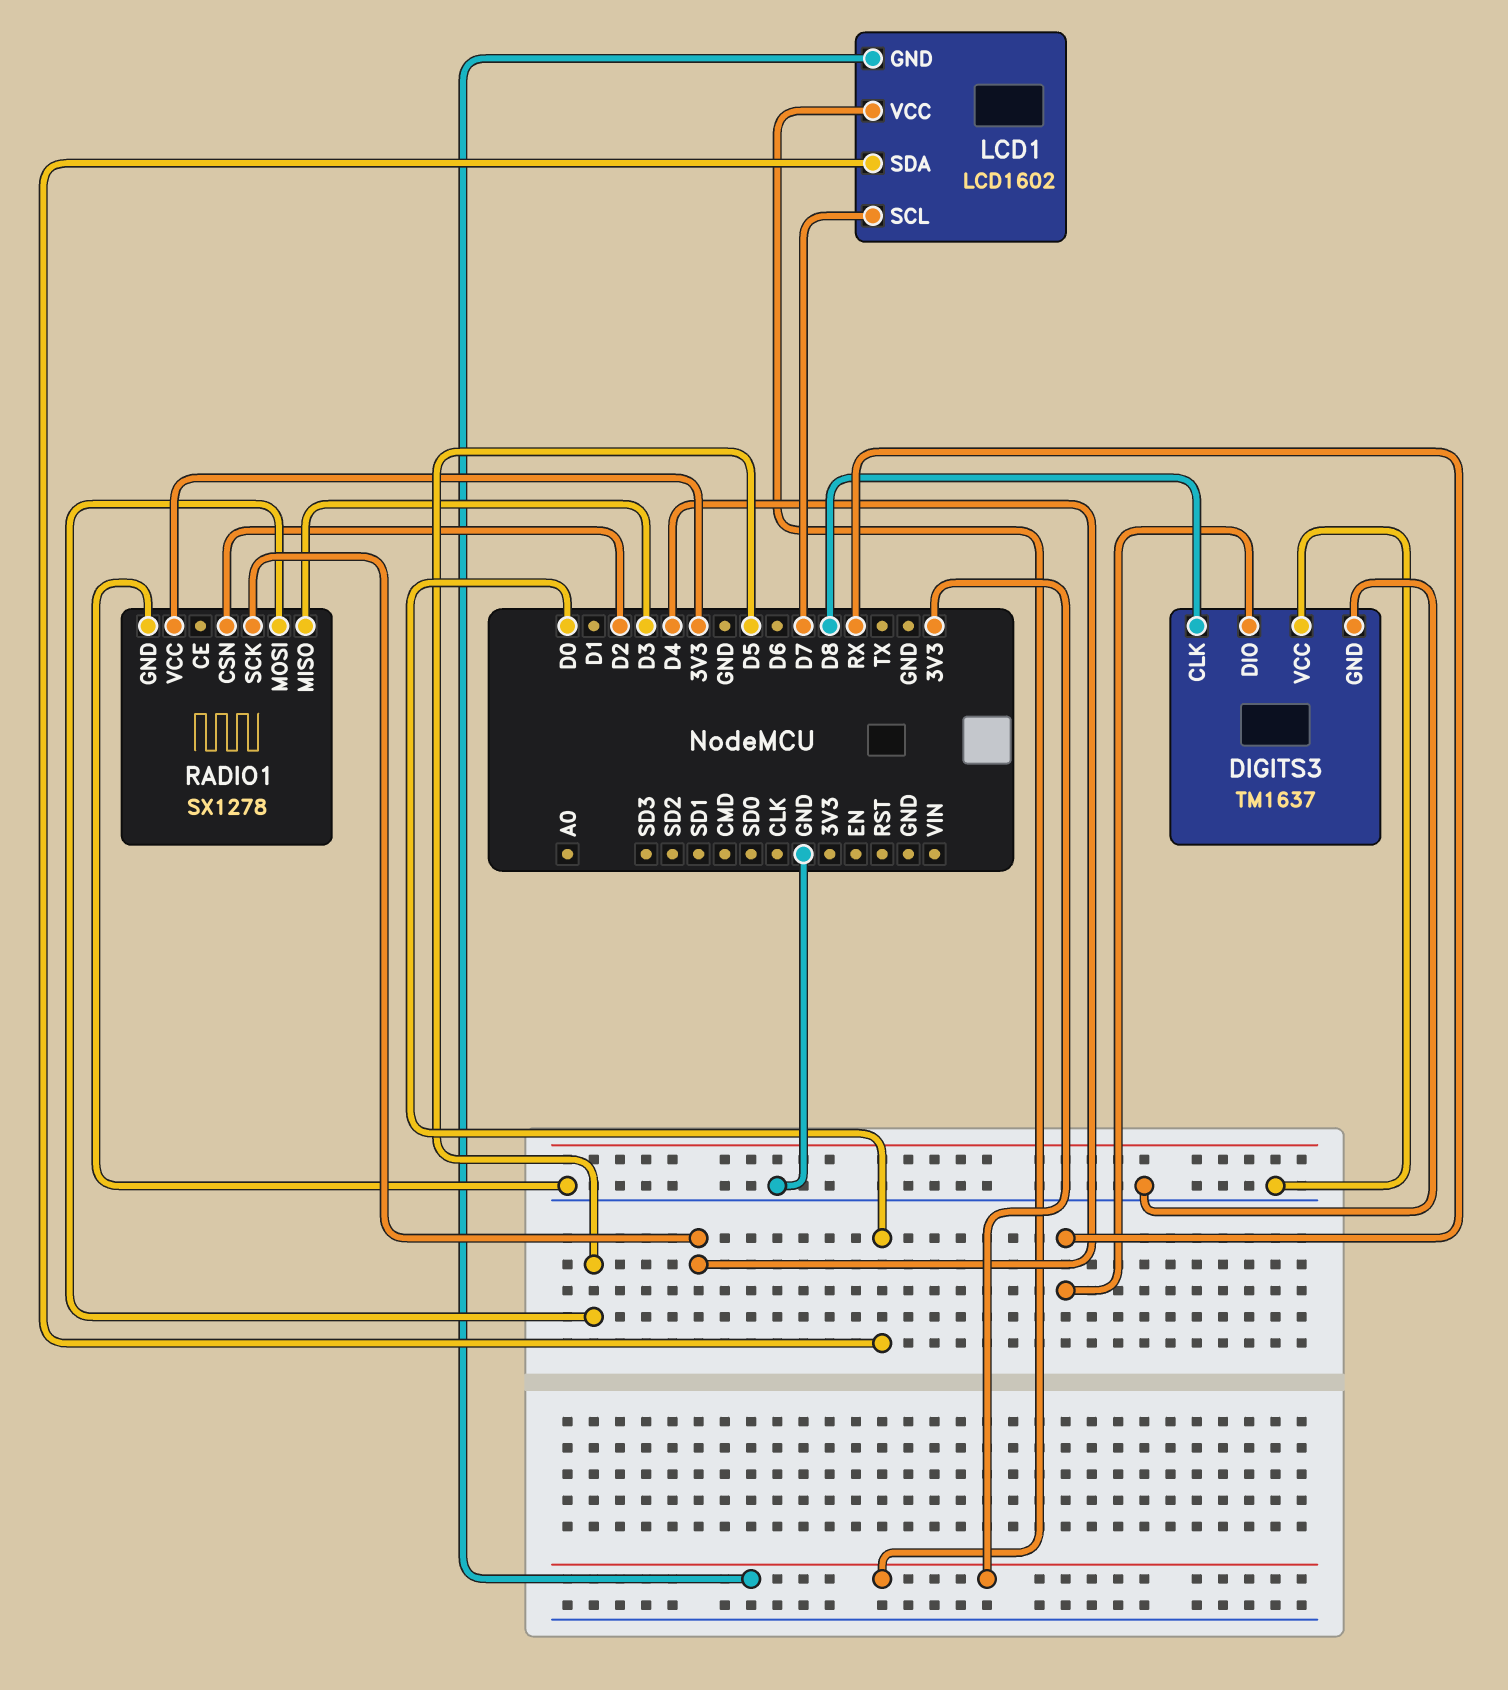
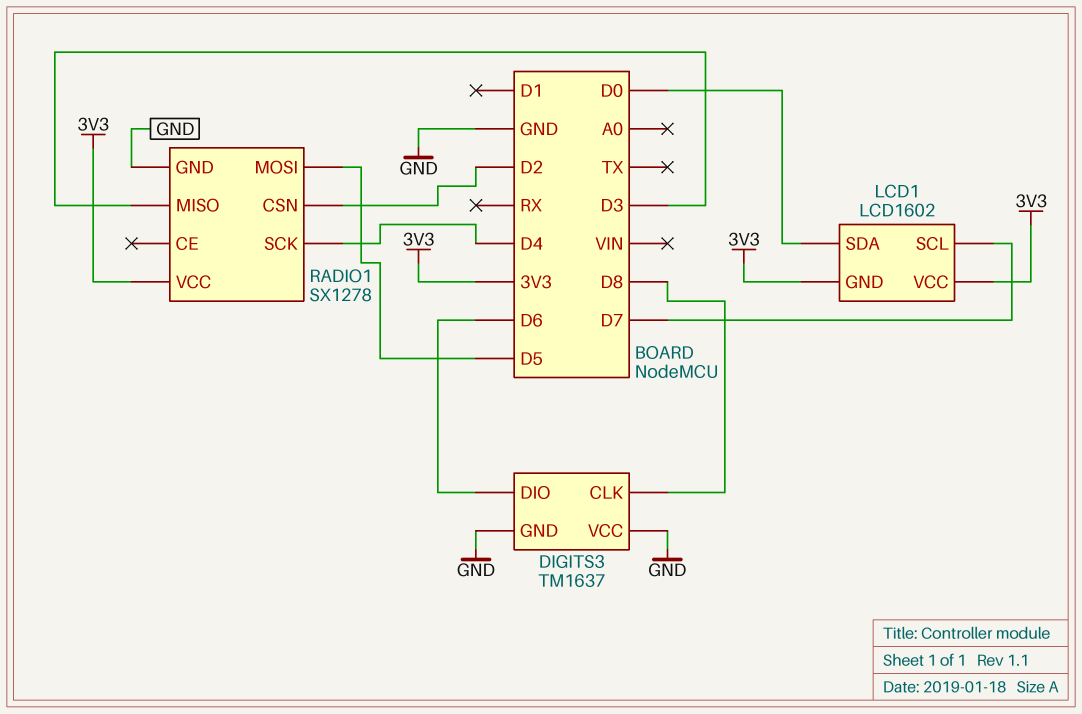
DIGITS3 pin DIO: RX -> D6

